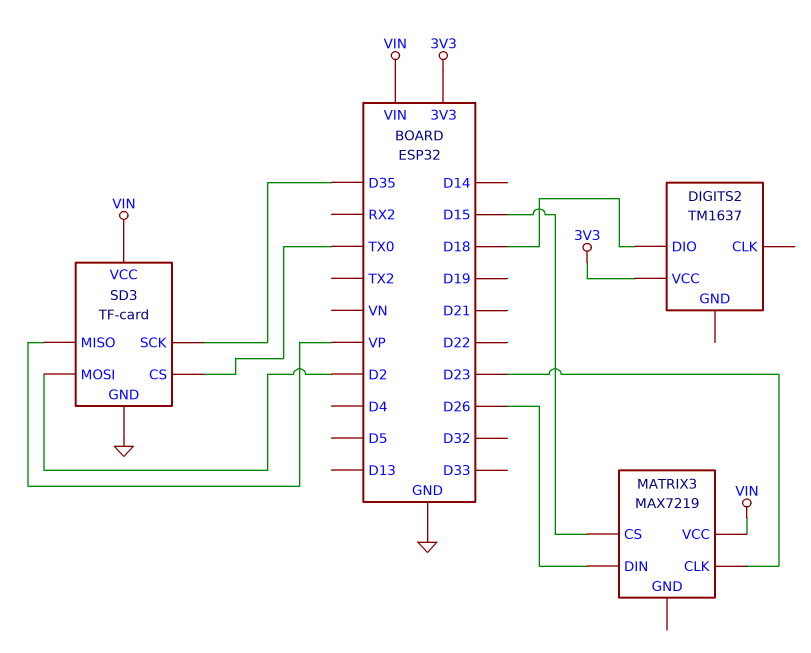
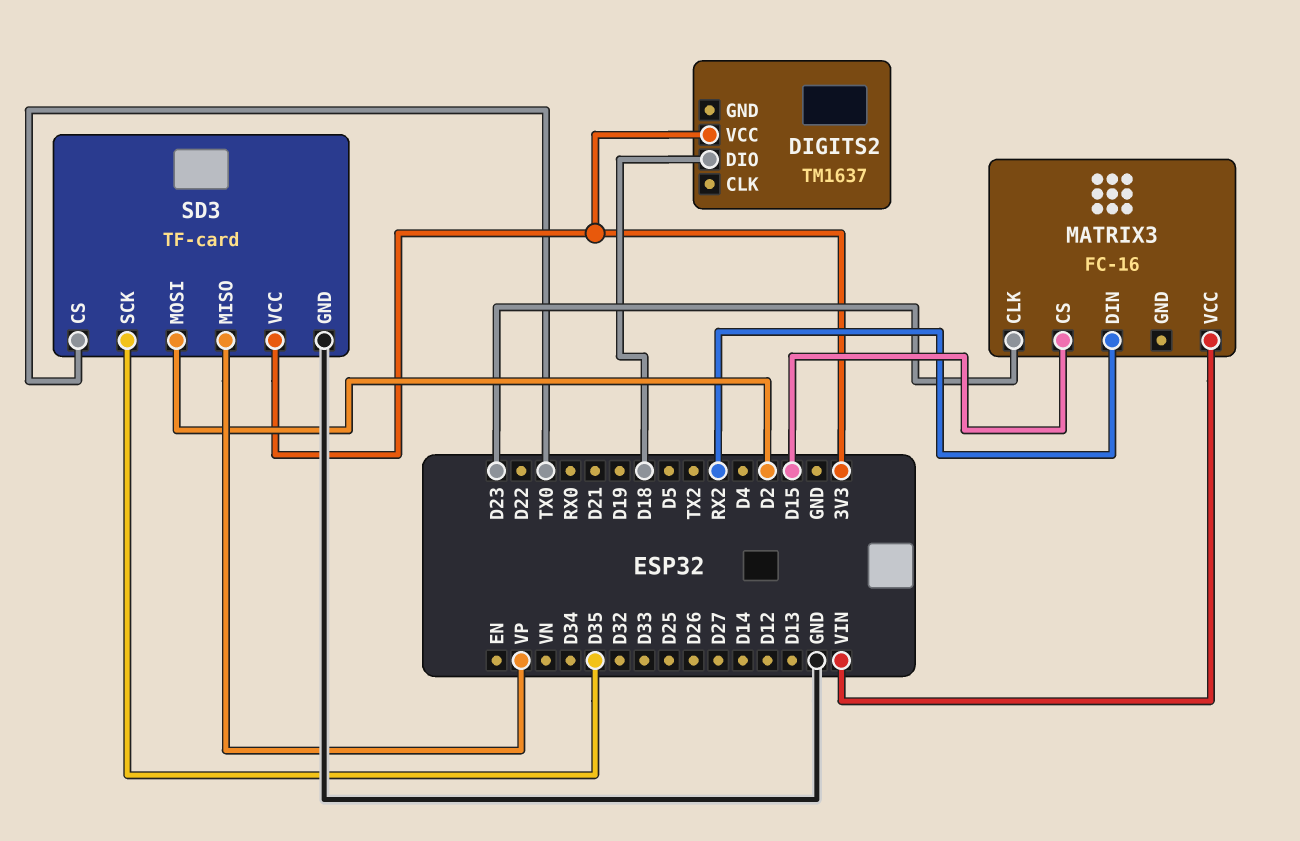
MATRIX3: MAX7219 -> FC-16
MATRIX3 pin DIN: D26 -> RX2
SD3 pin VCC: VIN -> 3V3

